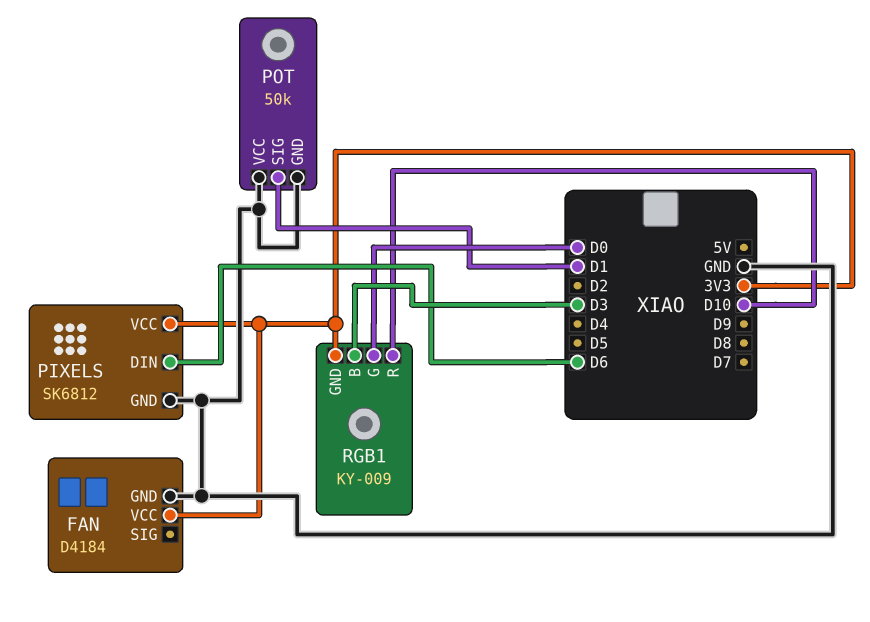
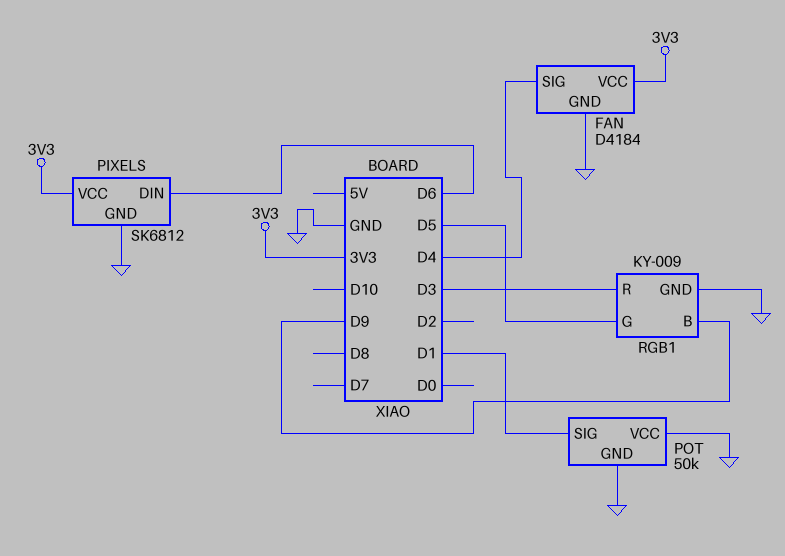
FAN pin SIG: none -> D4
RGB1 pin B: D3 -> D9
RGB1 pin G: D0 -> D5
RGB1 pin GND: 3V3 -> GND
RGB1 pin R: D10 -> D3

